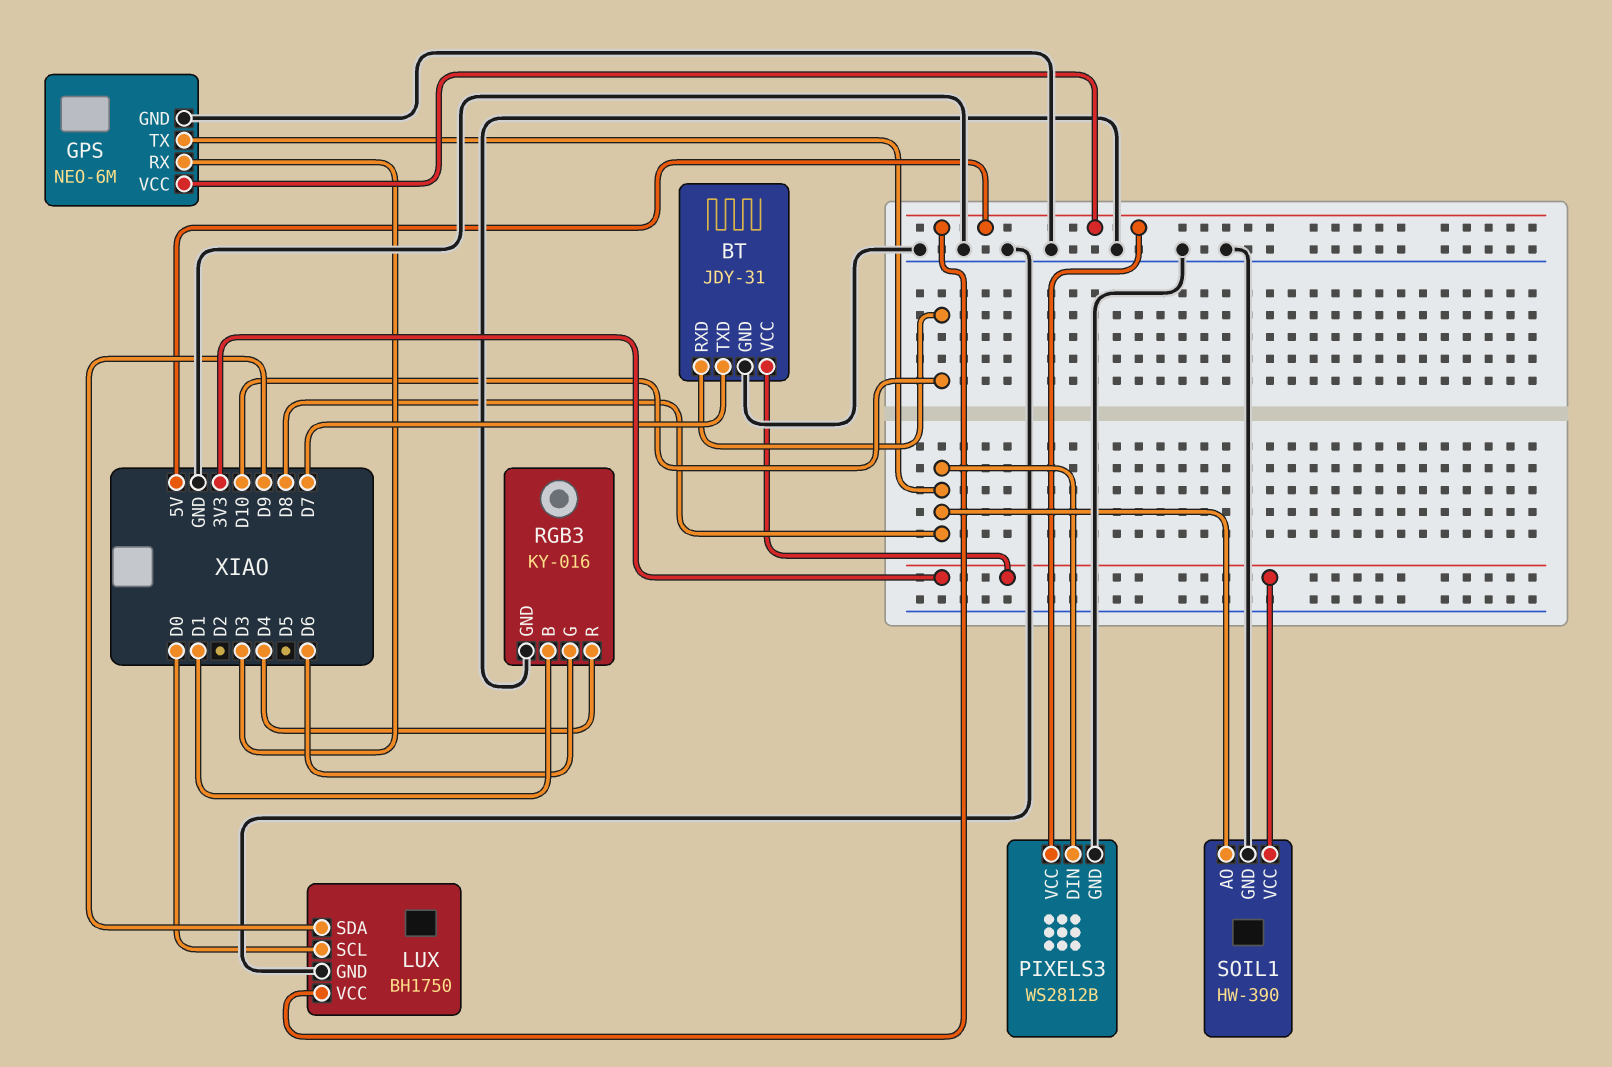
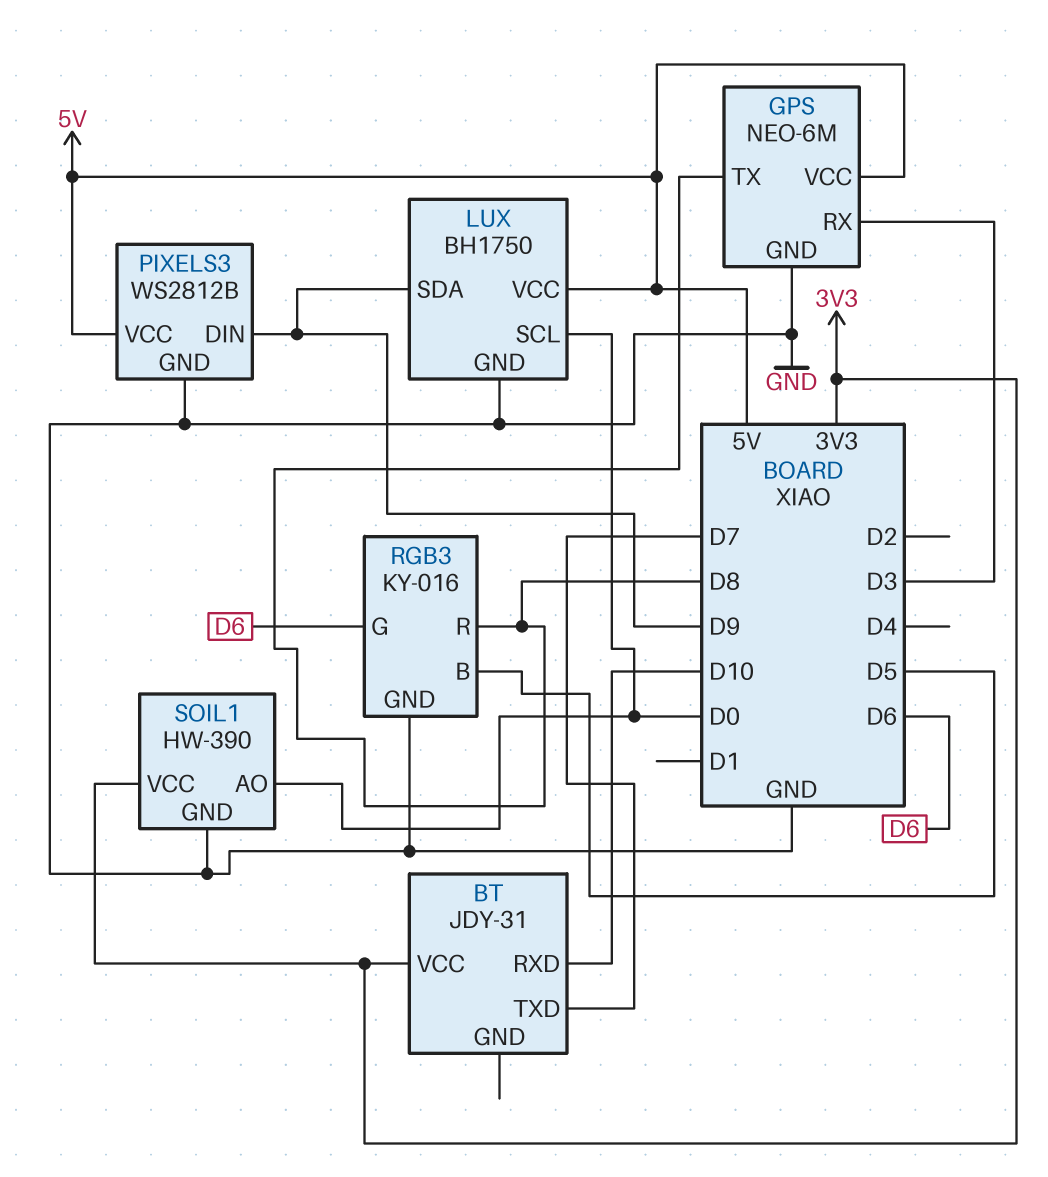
BT pin GND: GND -> none
PIXELS3 pin DIN: D8 -> D9
RGB3 pin B: D1 -> D5
RGB3 pin R: D4 -> D8
SOIL1 pin AO: D8 -> D0

